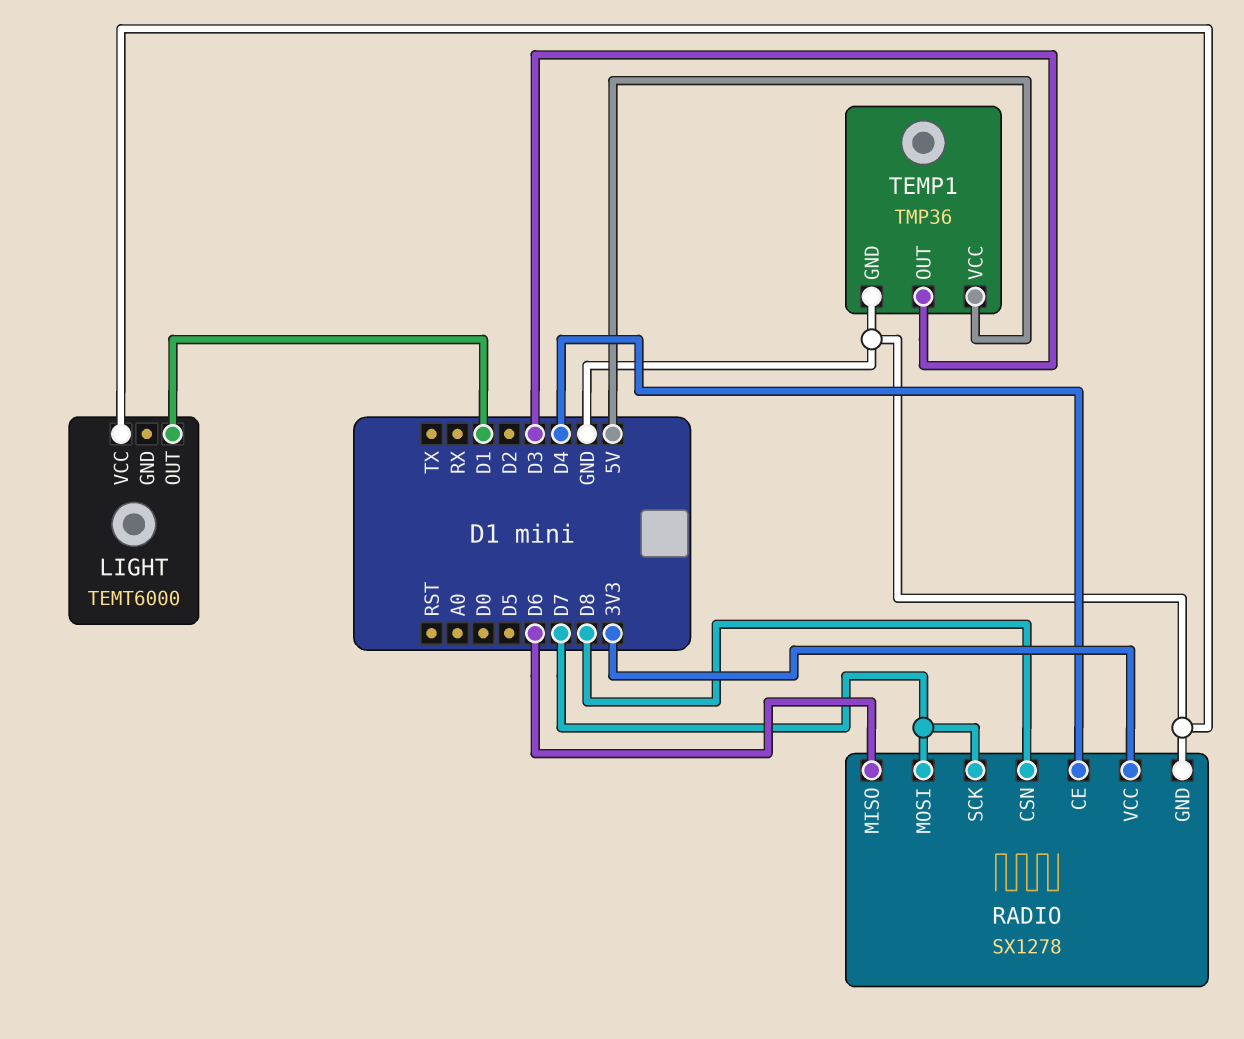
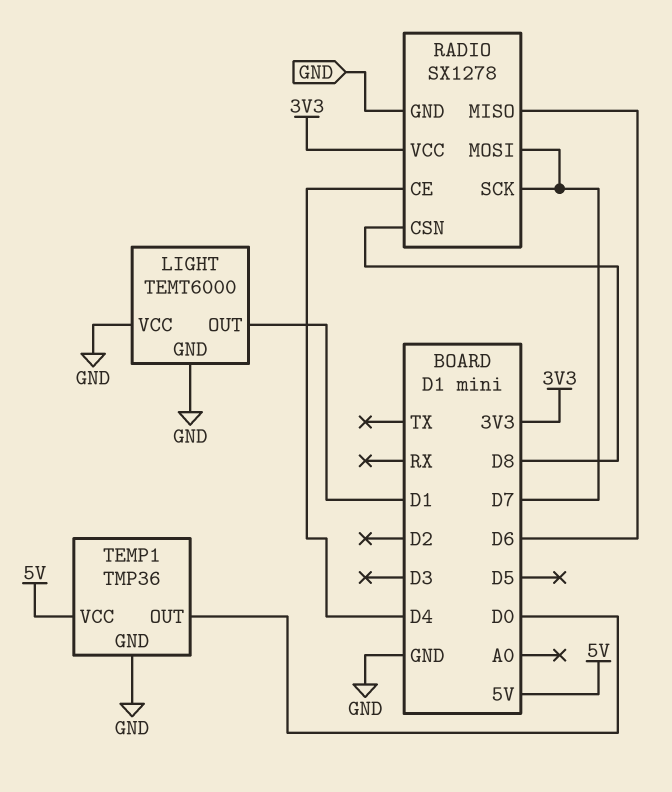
LIGHT pin GND: none -> GND
TEMP1 pin OUT: D3 -> D0

